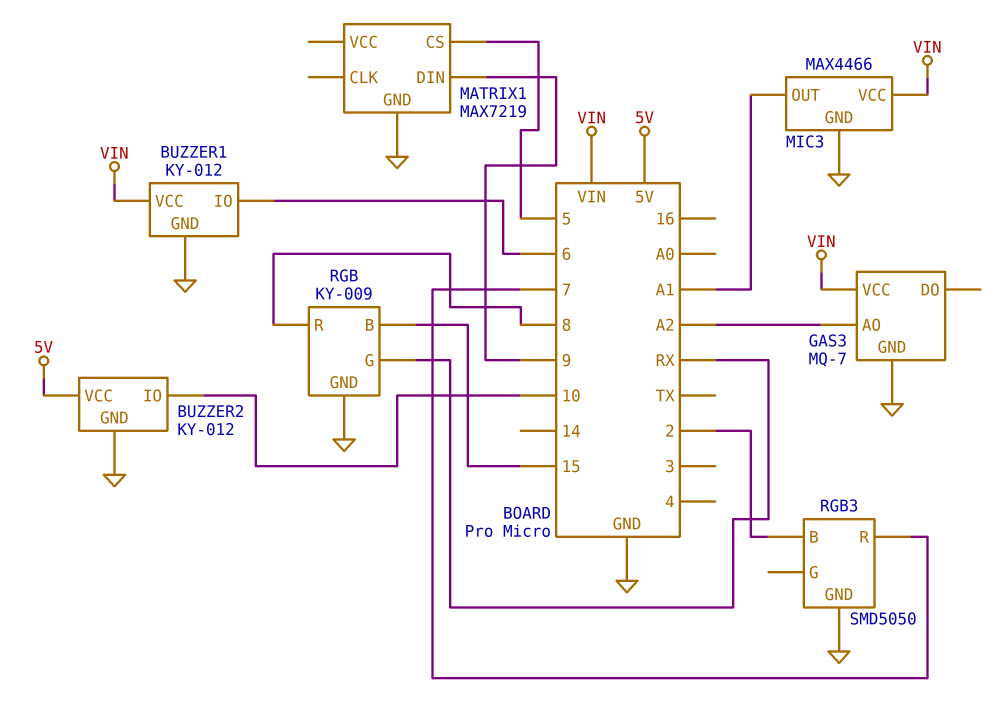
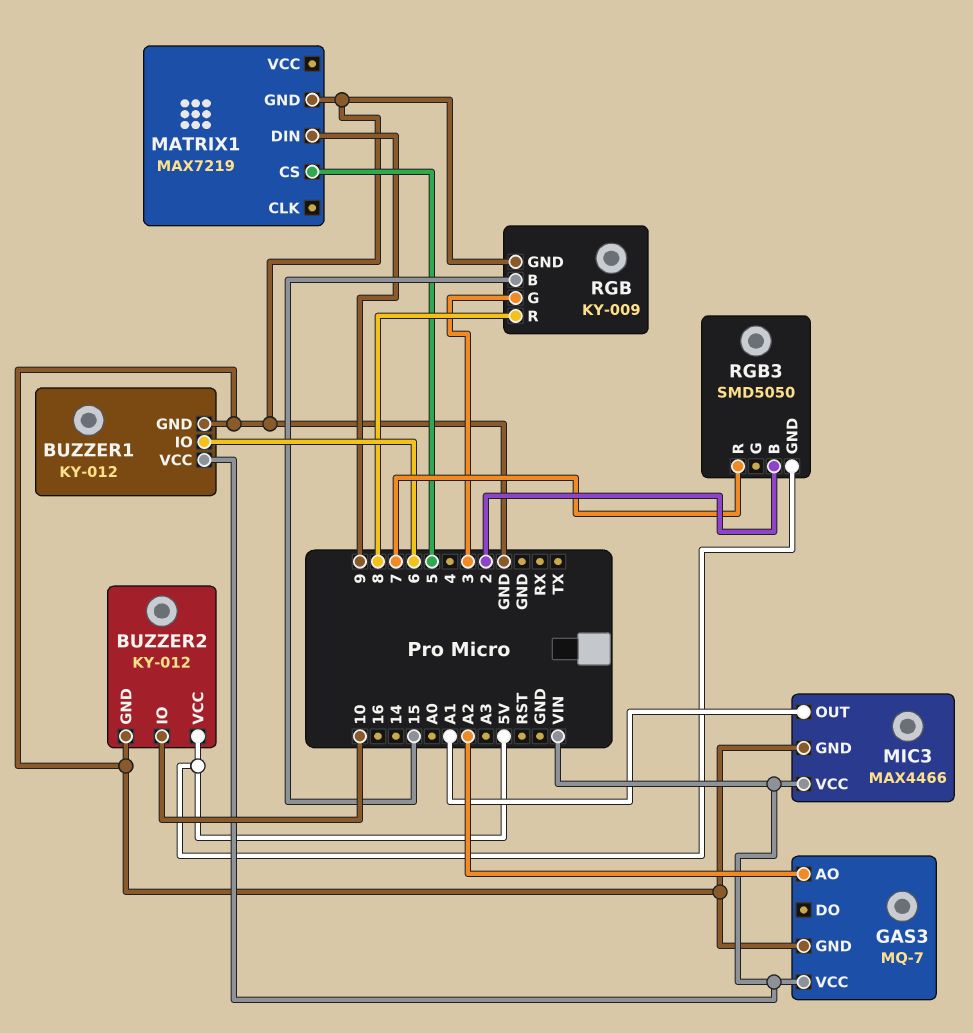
RGB pin G: RX -> 3
RGB3 pin GND: GND -> 5V

